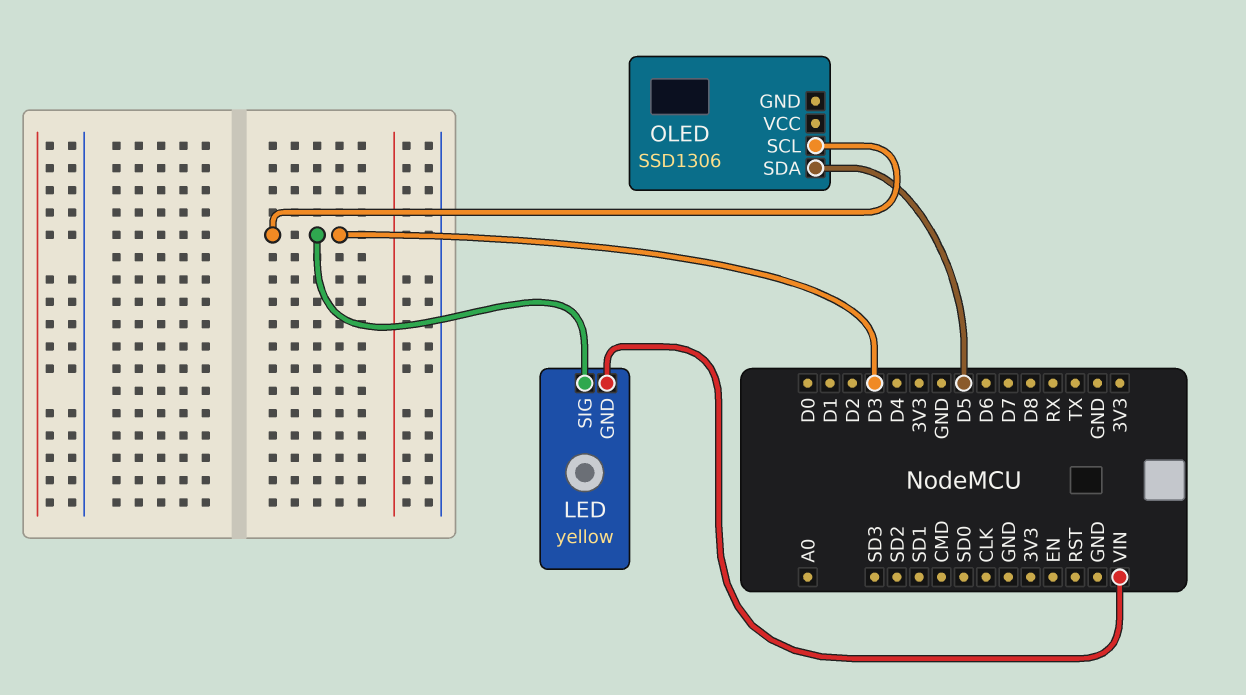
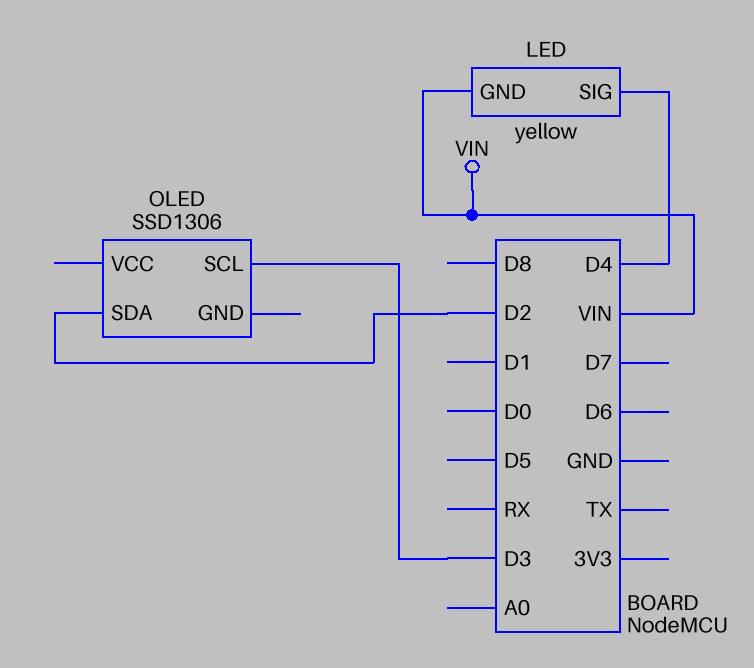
LED pin SIG: D3 -> D4
OLED pin SDA: D5 -> D2

